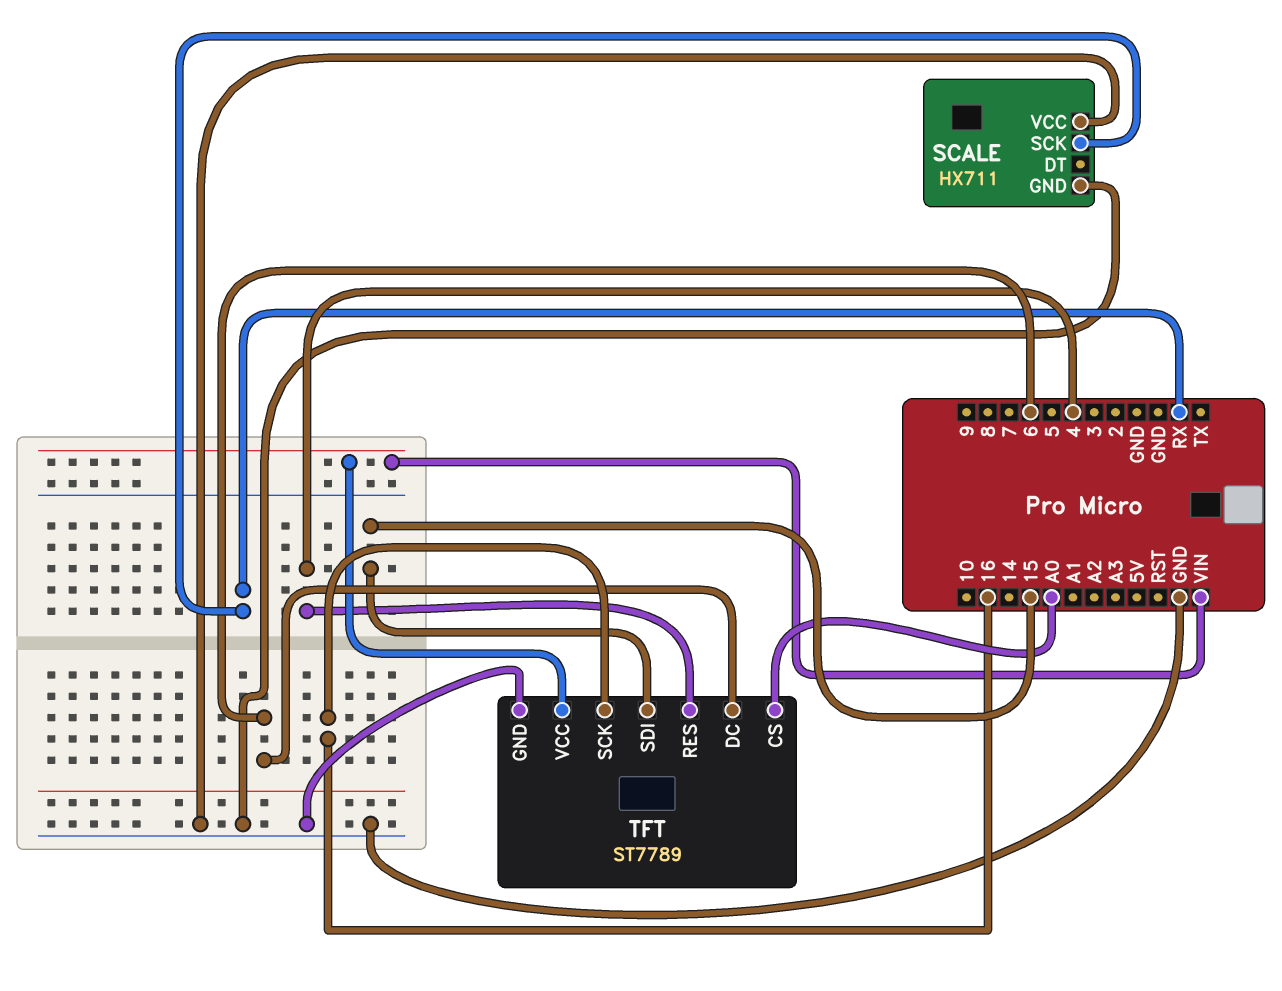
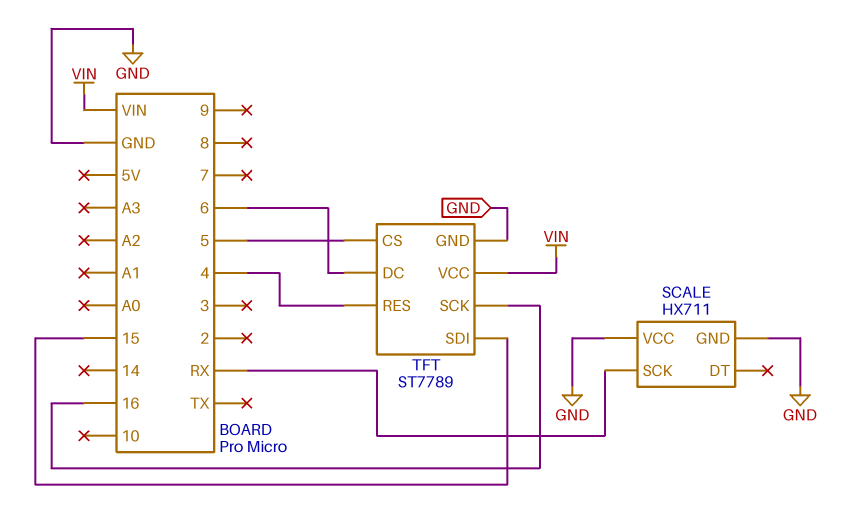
TFT pin CS: A0 -> 5

